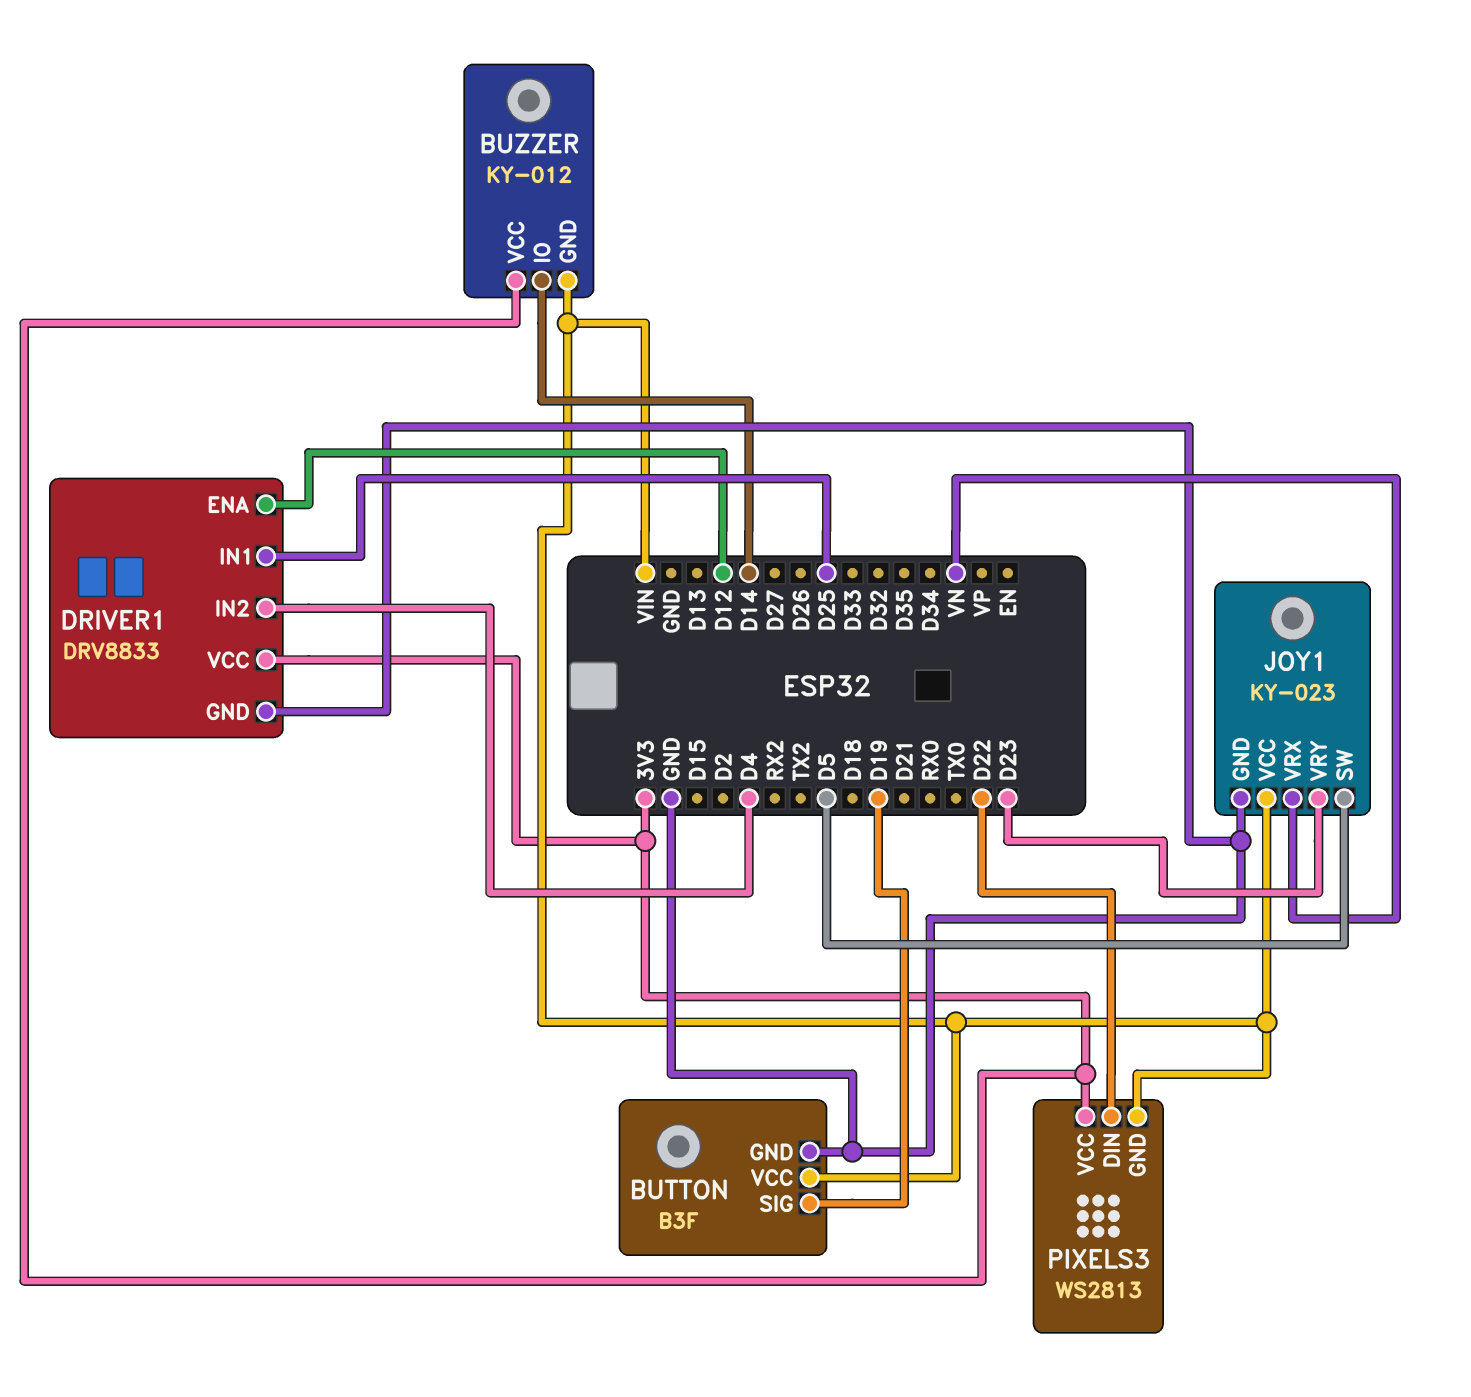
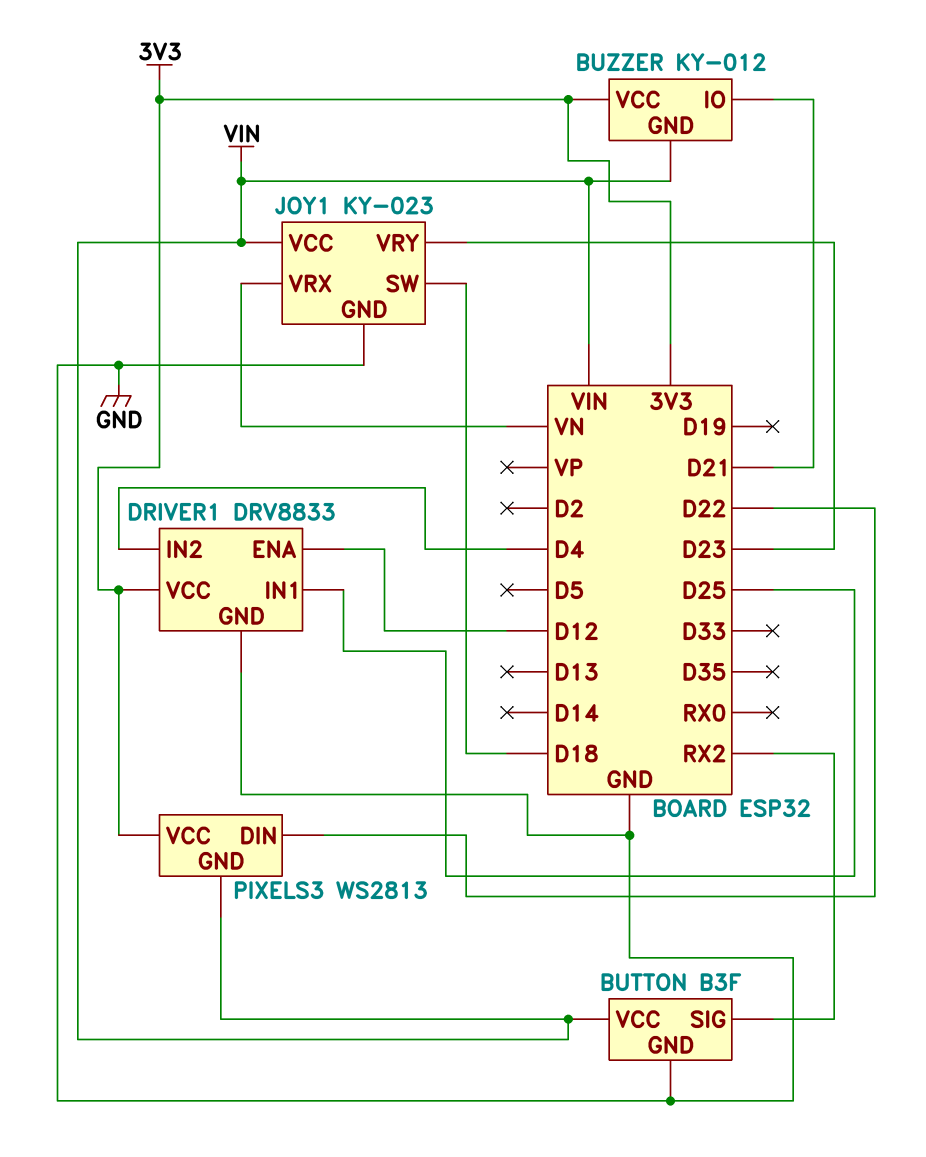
BUTTON pin SIG: D19 -> RX2
BUZZER pin IO: D14 -> D21
JOY1 pin SW: D5 -> D18

